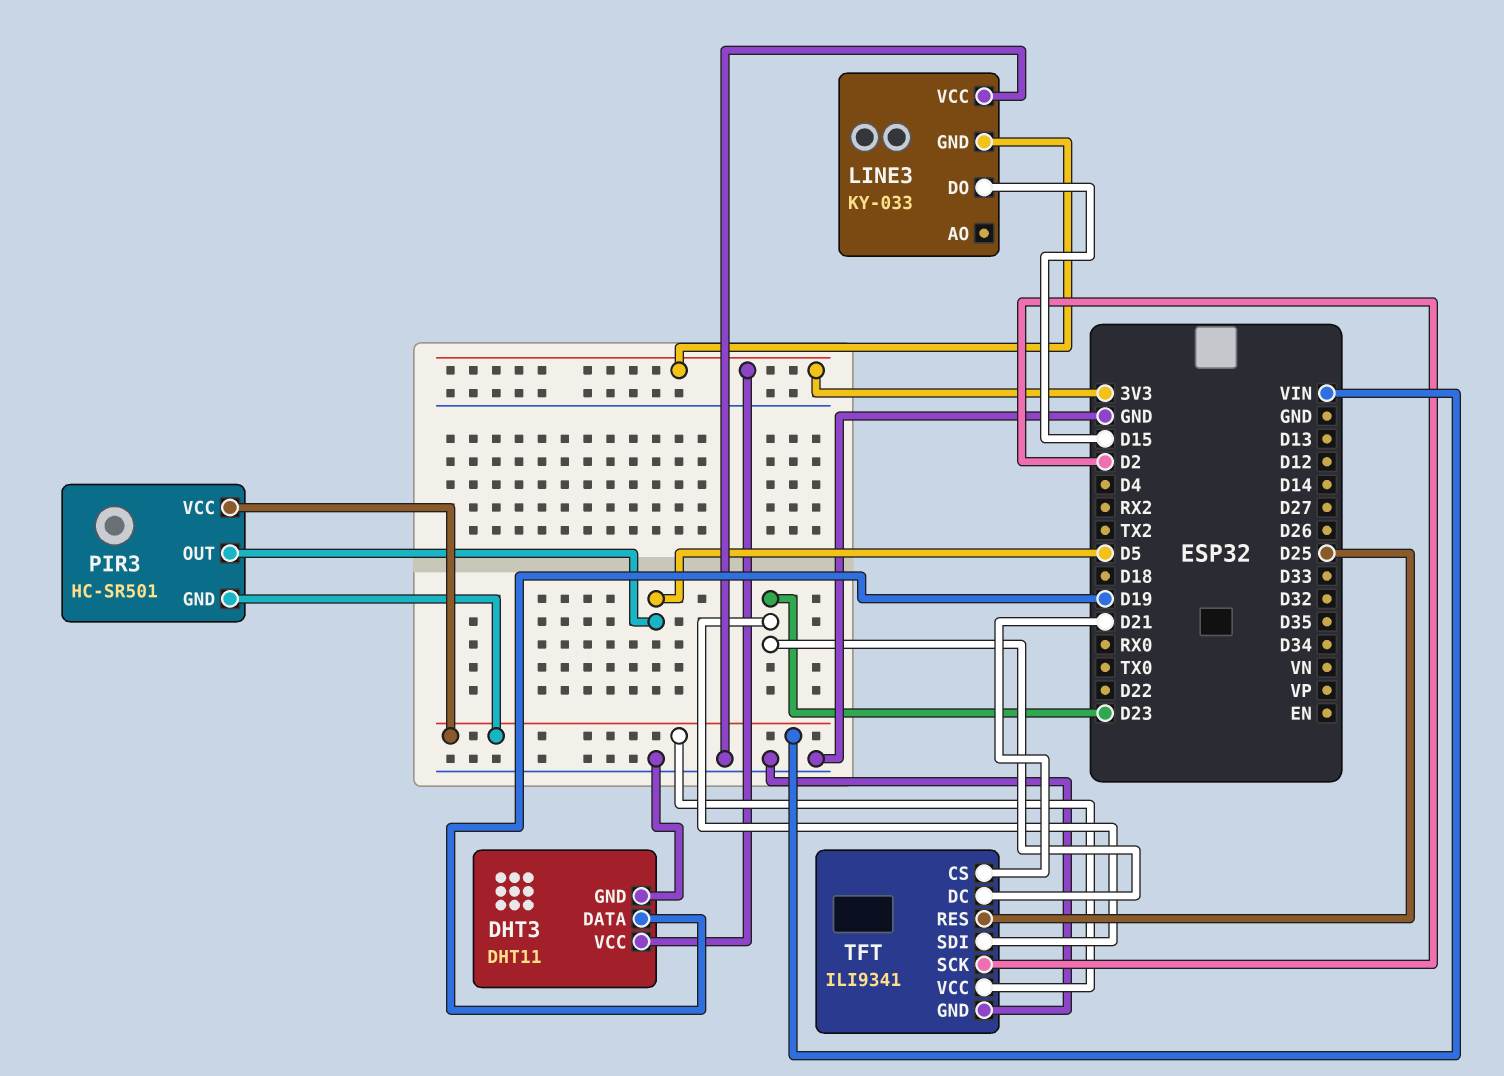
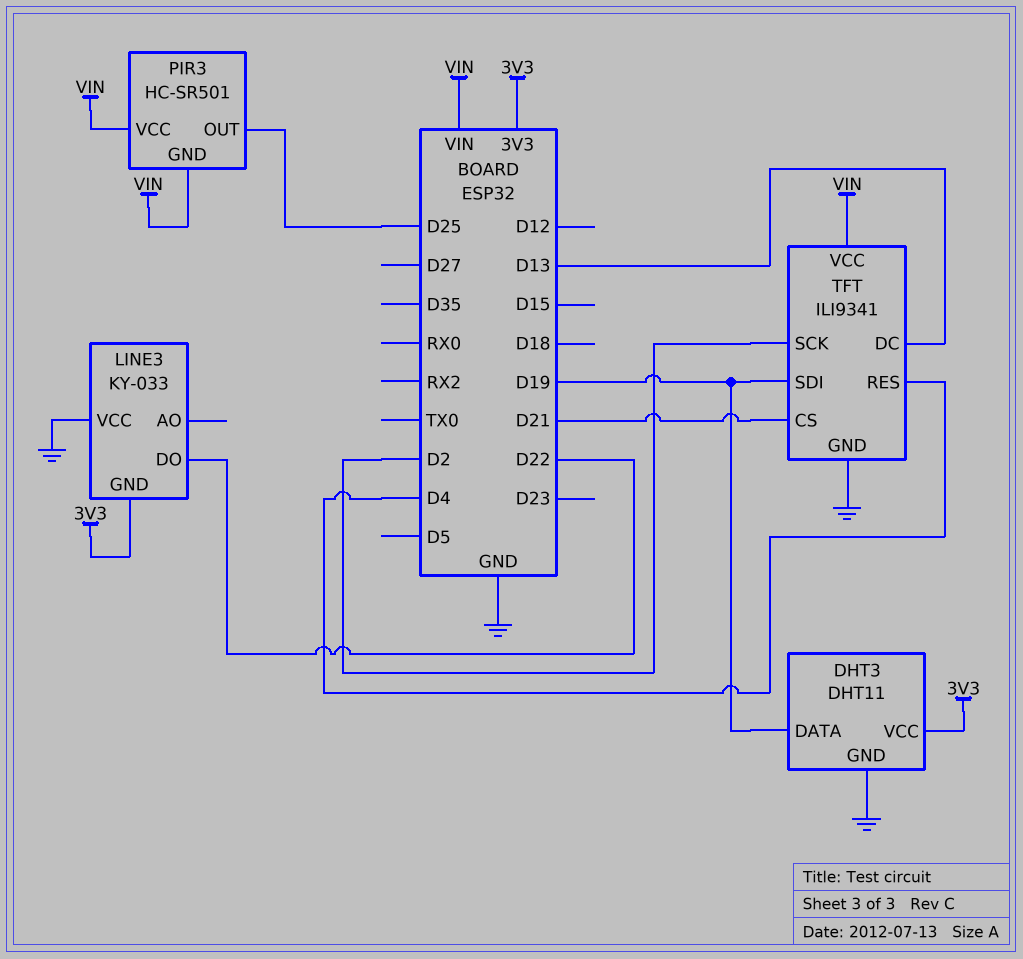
LINE3 pin DO: D15 -> D22
PIR3 pin OUT: D5 -> D25
TFT pin DC: D23 -> D13
TFT pin RES: D25 -> D4
TFT pin SDI: D23 -> D19

